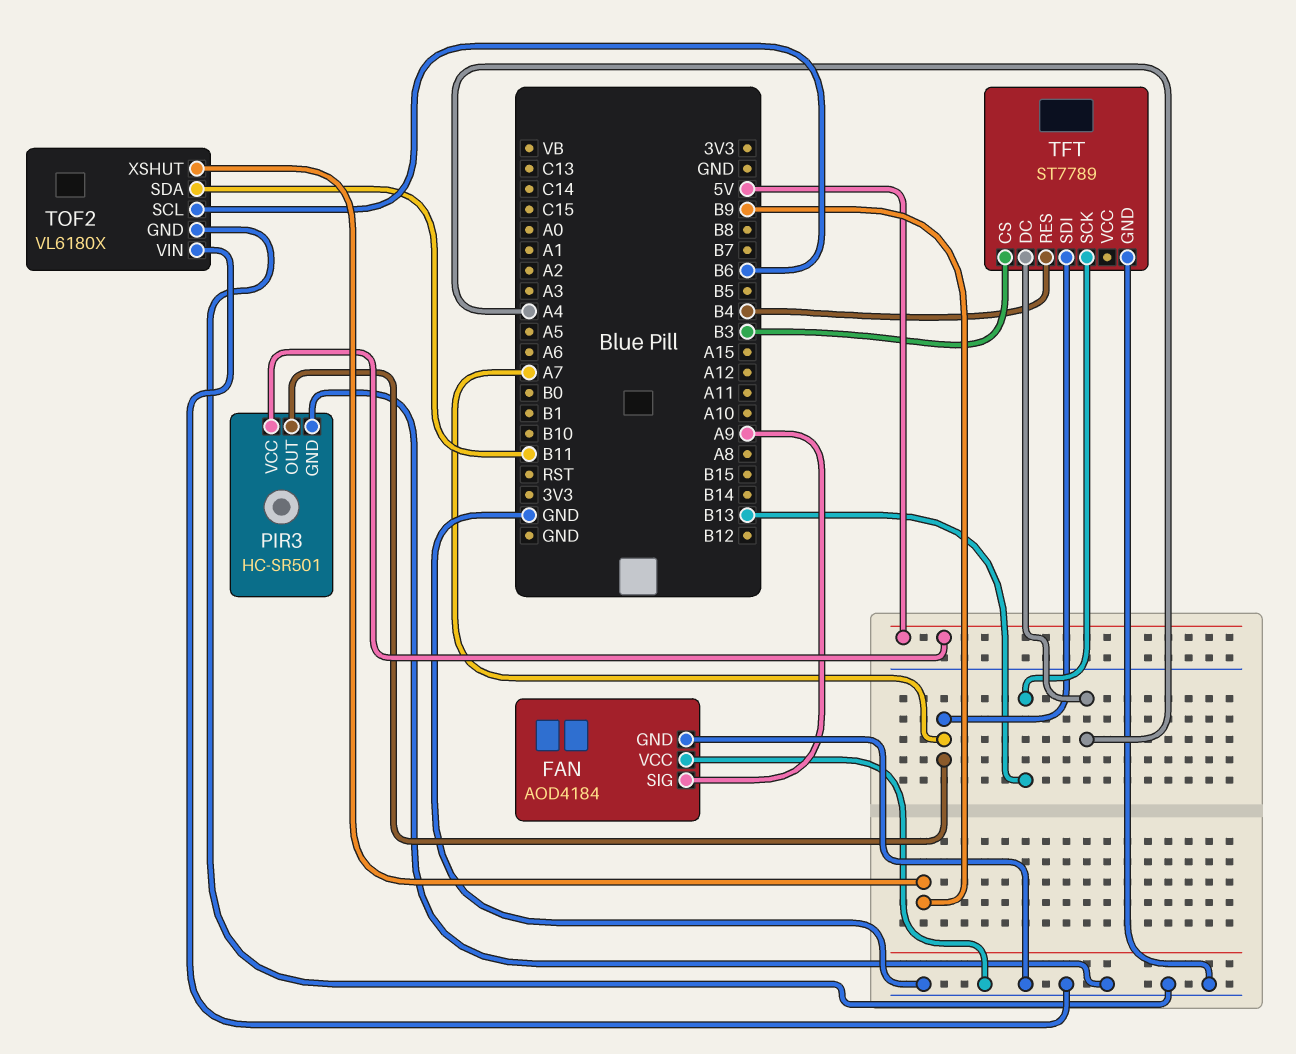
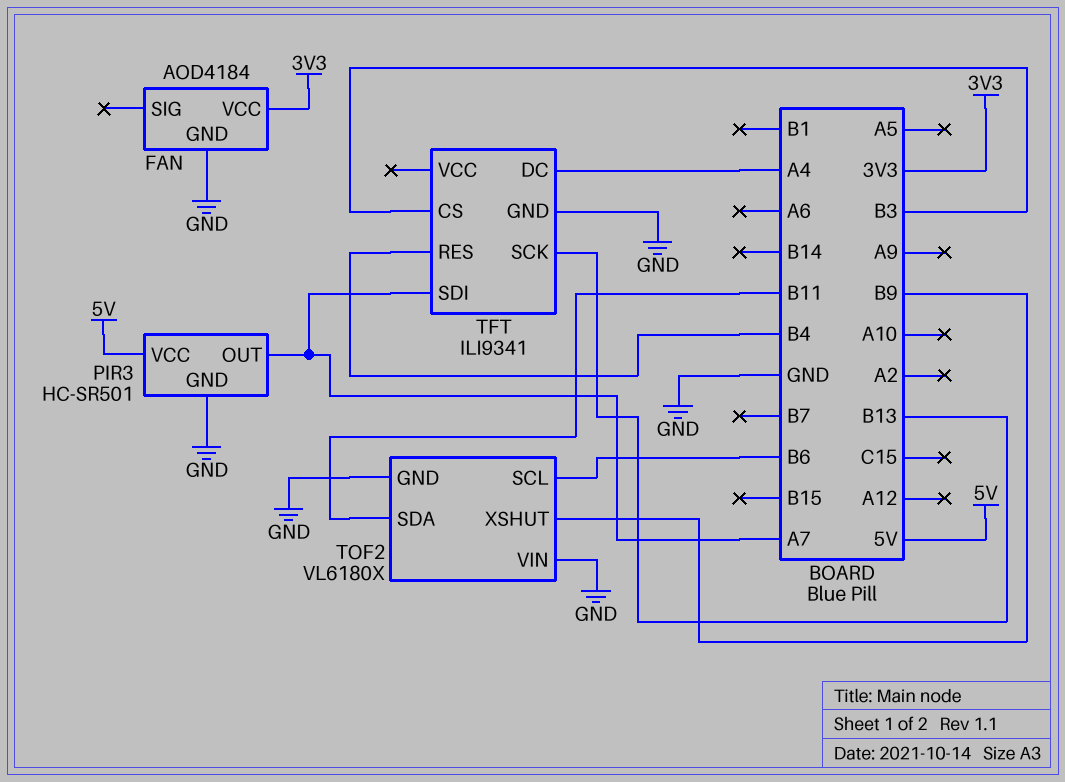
FAN pin SIG: A9 -> none
FAN pin VCC: GND -> 3V3
TFT: ST7789 -> ILI9341

